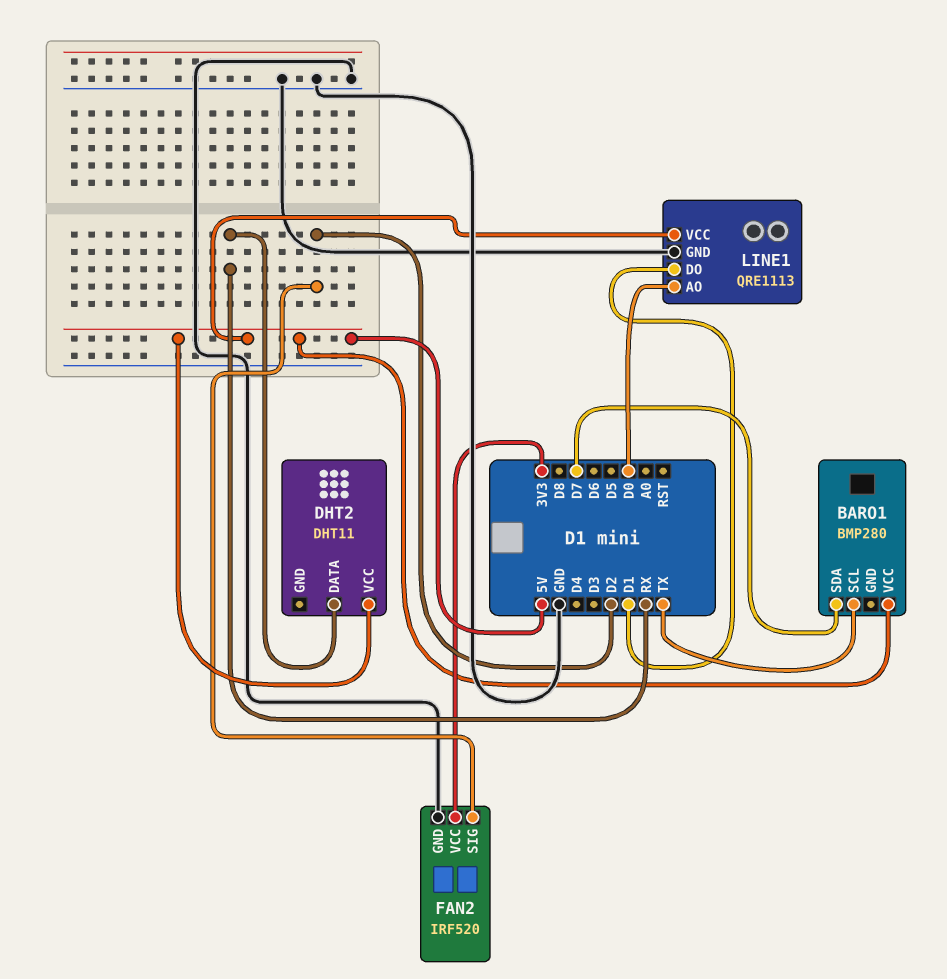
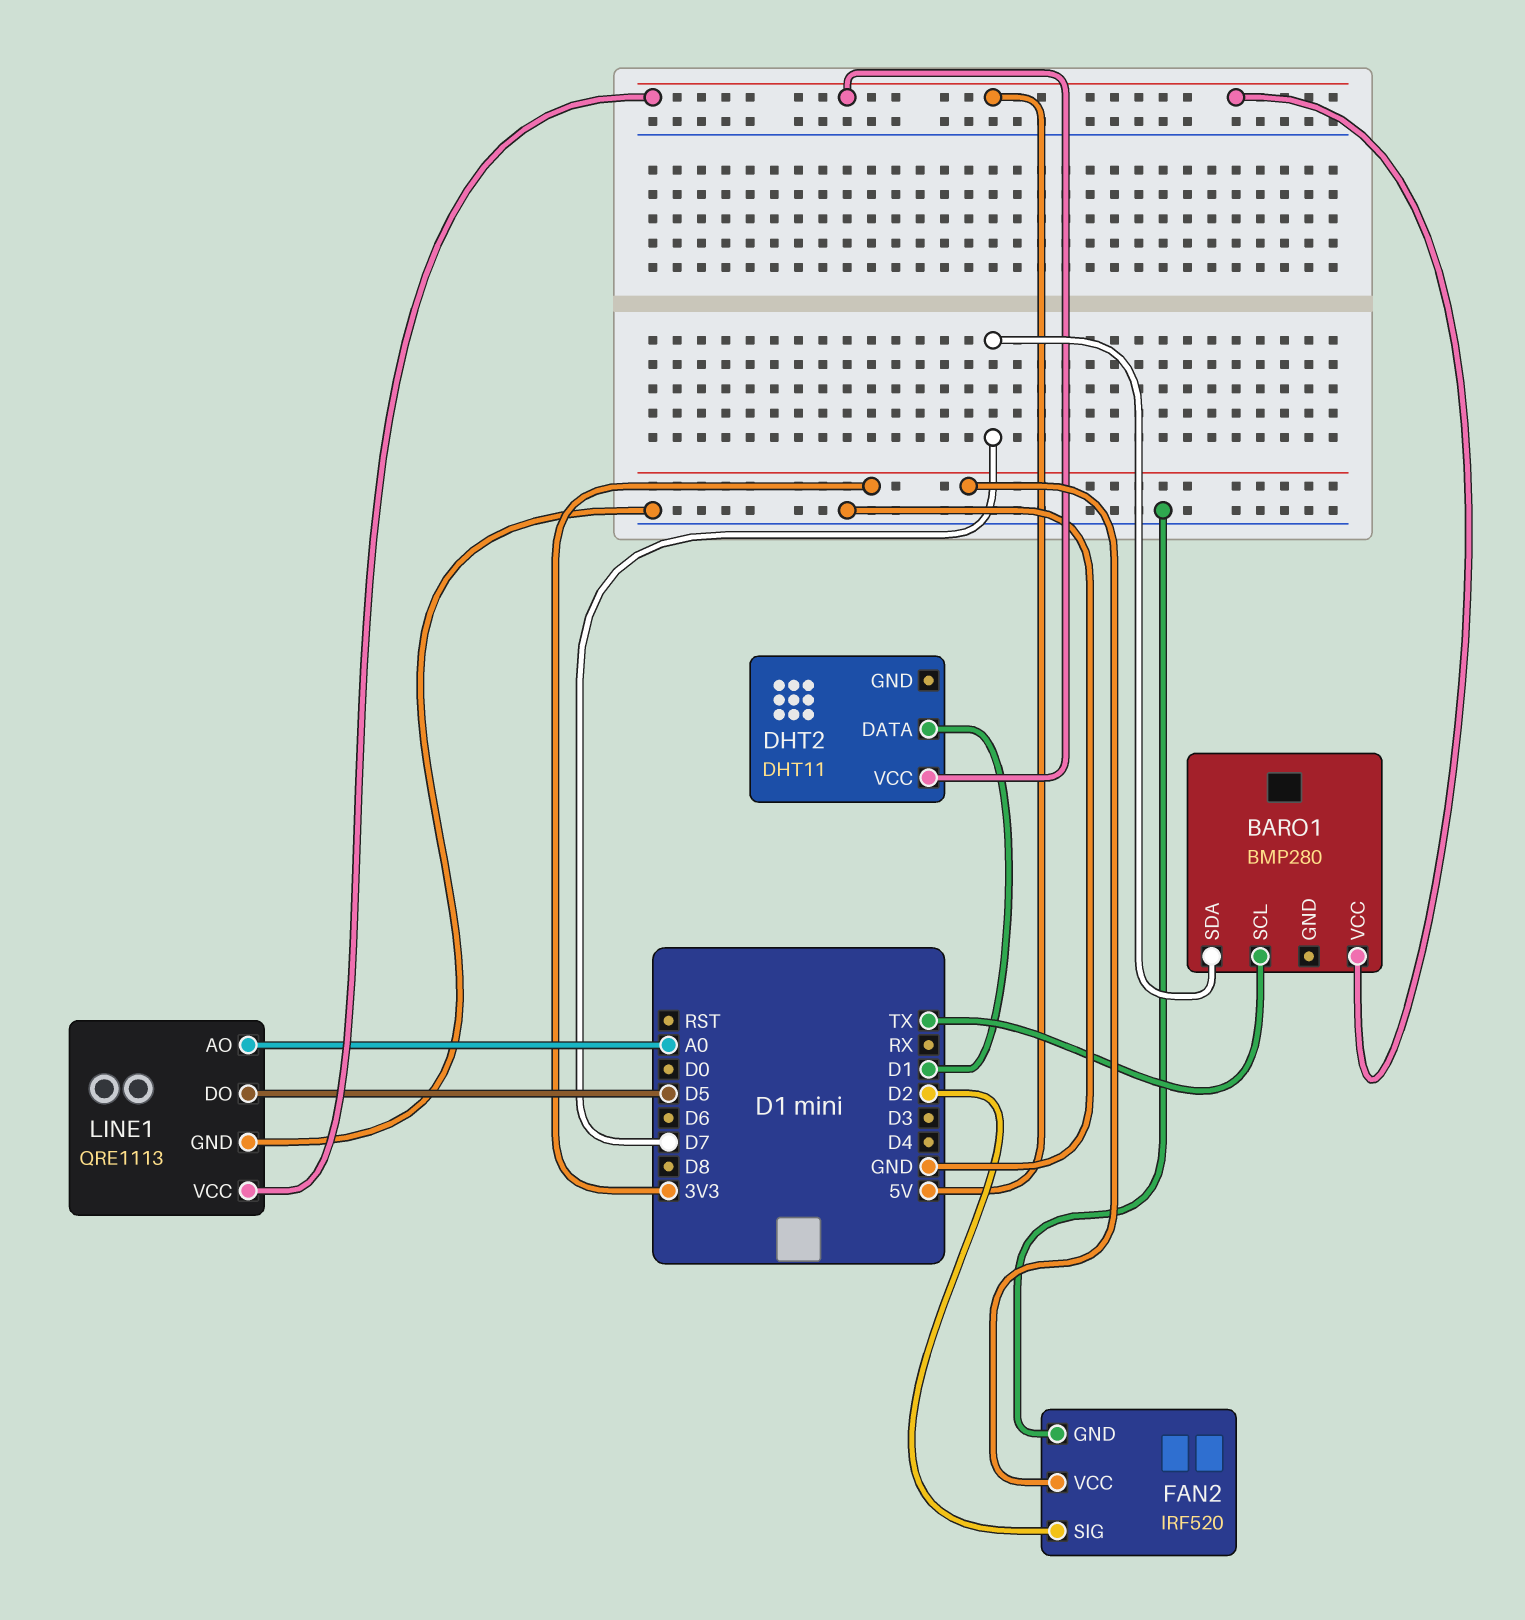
DHT2 pin DATA: RX -> D1
LINE1 pin AO: D0 -> A0
LINE1 pin DO: D1 -> D5

